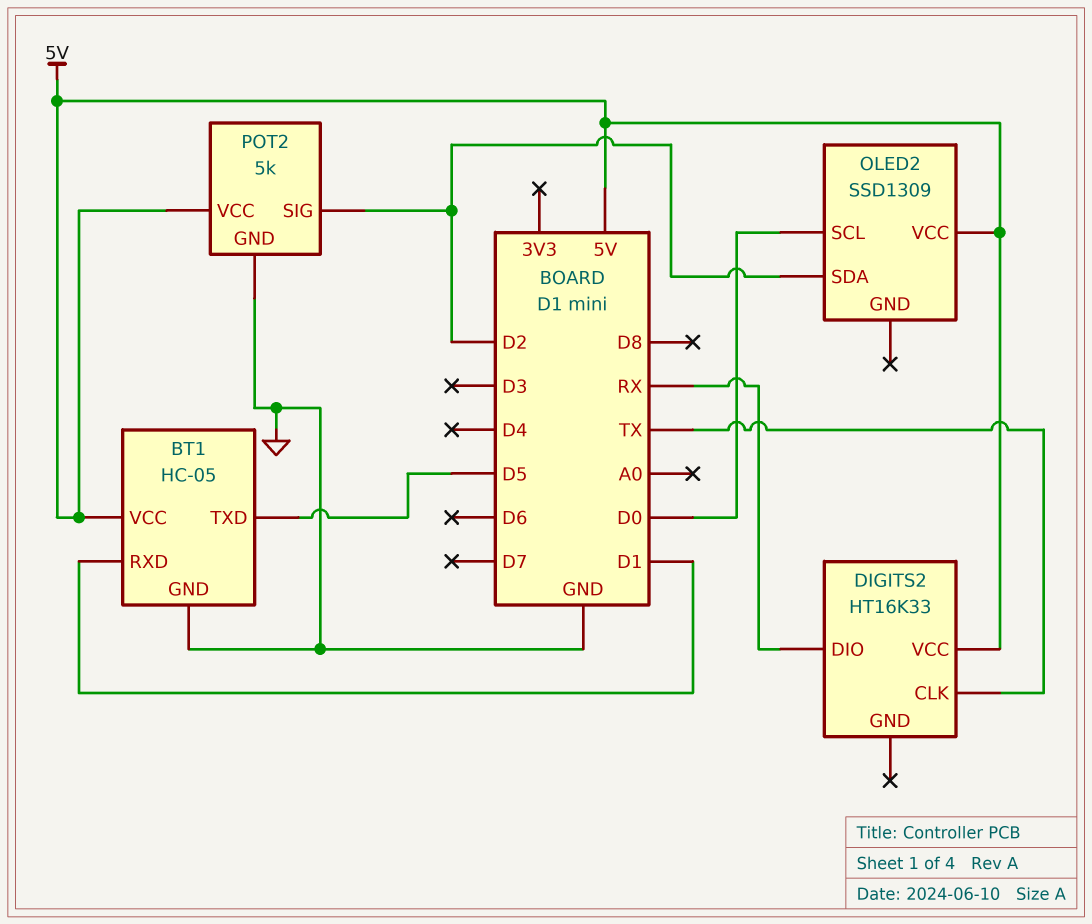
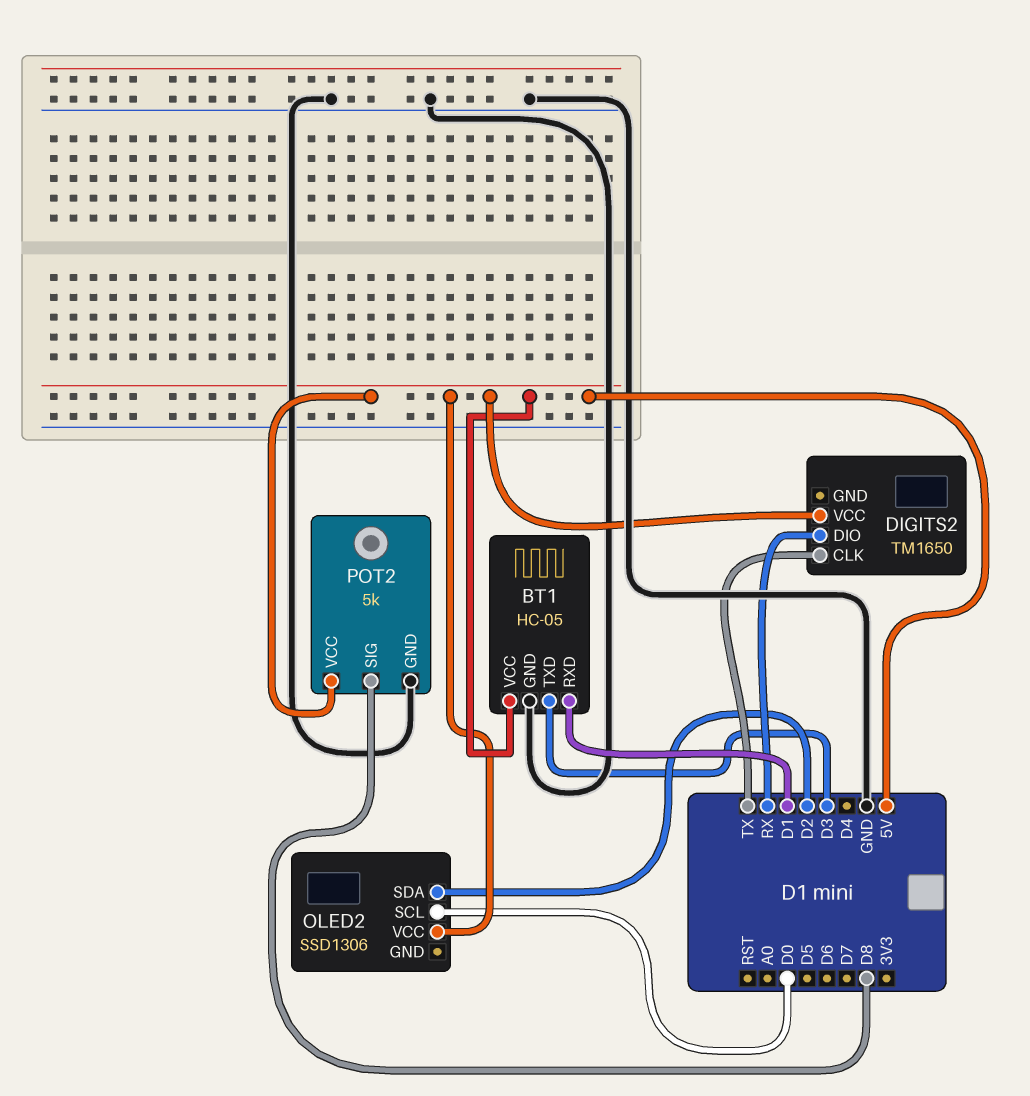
BT1 pin TXD: D5 -> D3
DIGITS2: HT16K33 -> TM1650
OLED2: SSD1309 -> SSD1306
POT2 pin SIG: D2 -> D8

